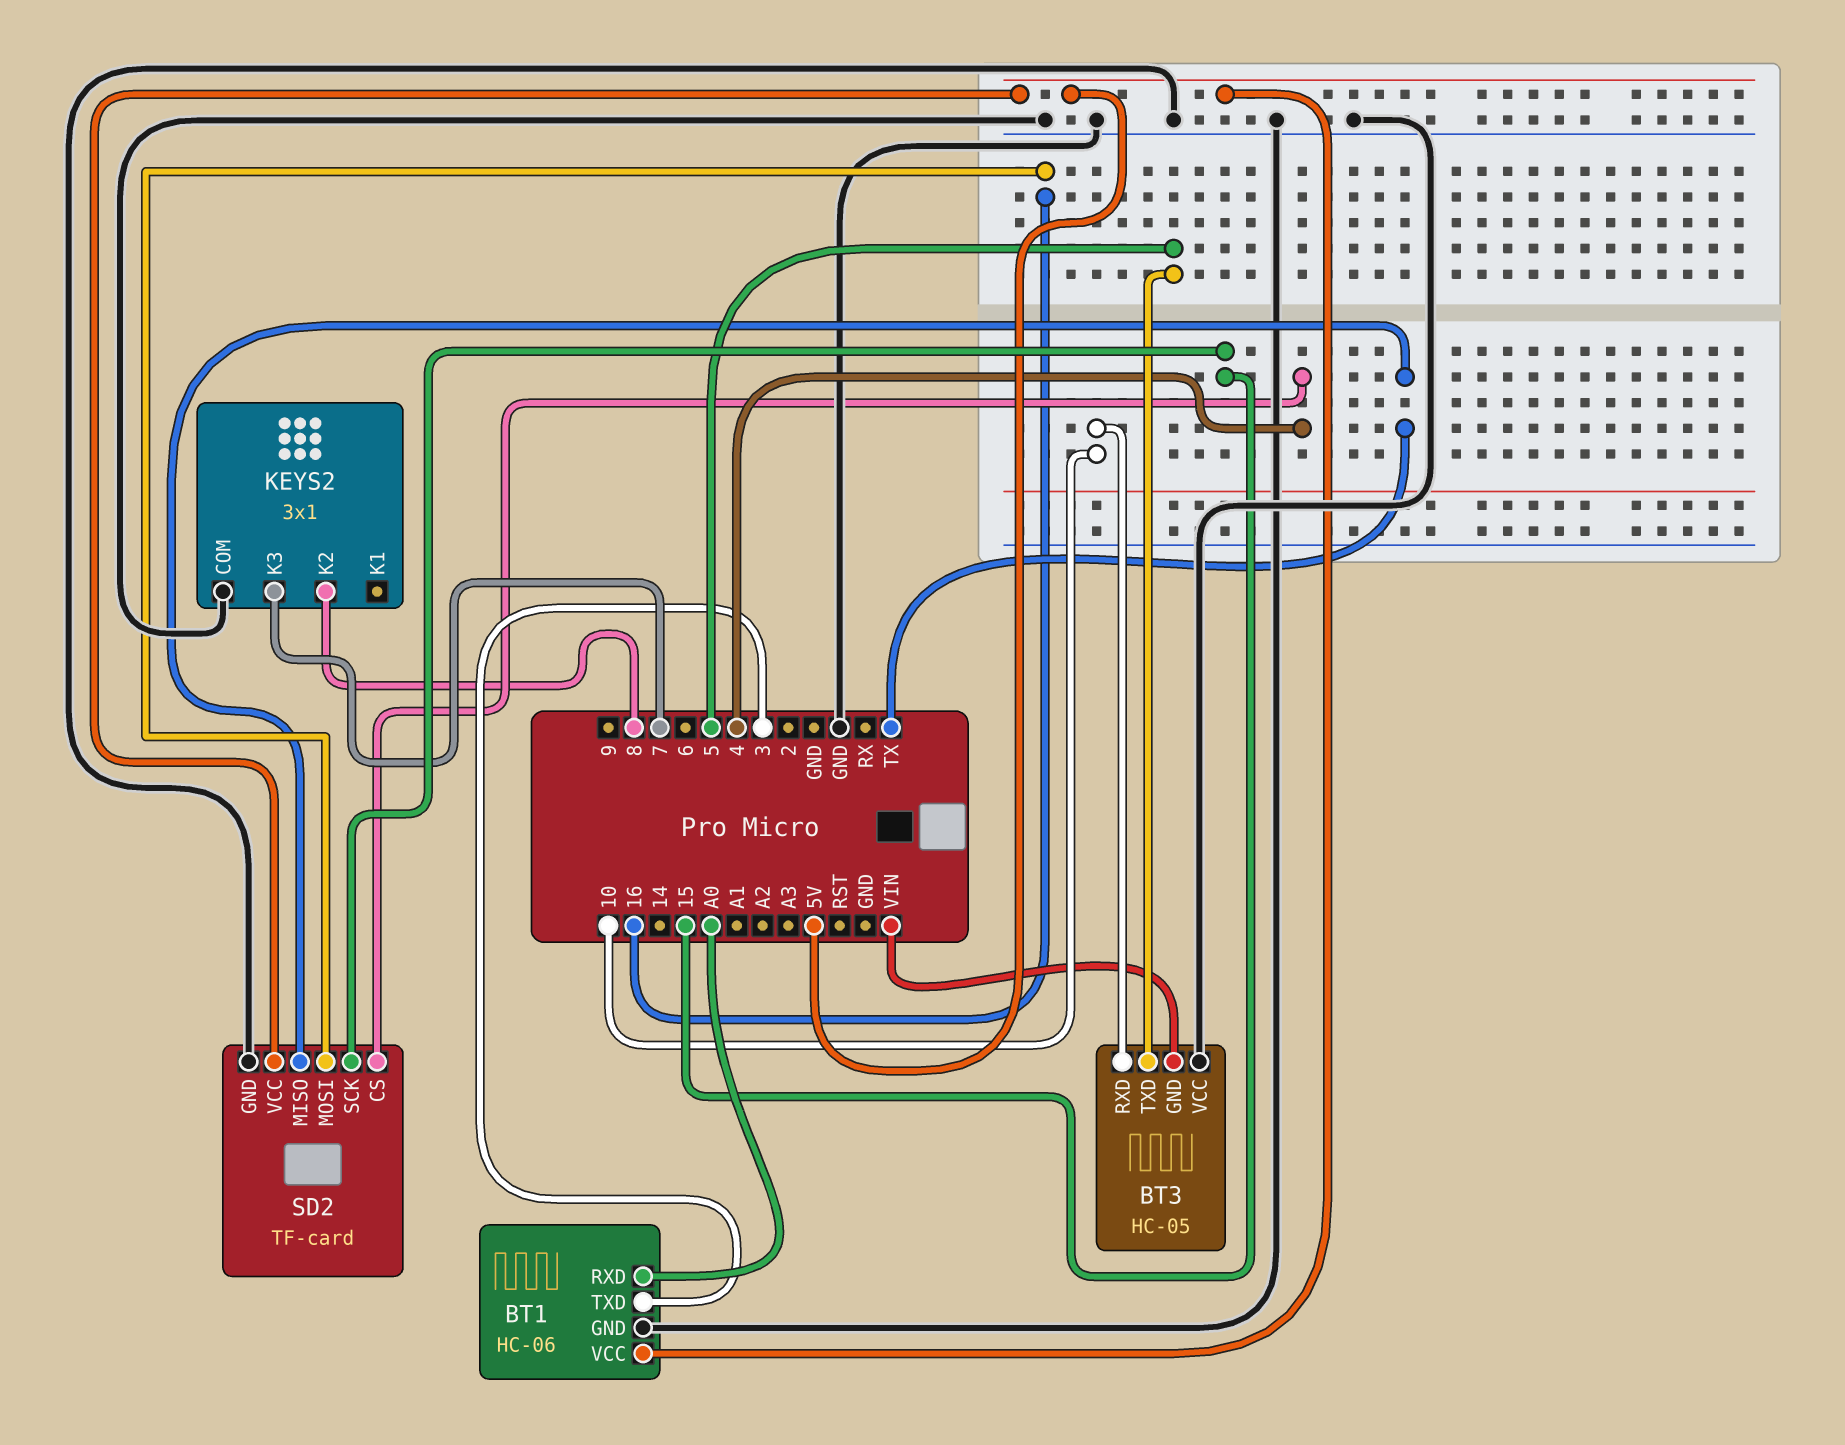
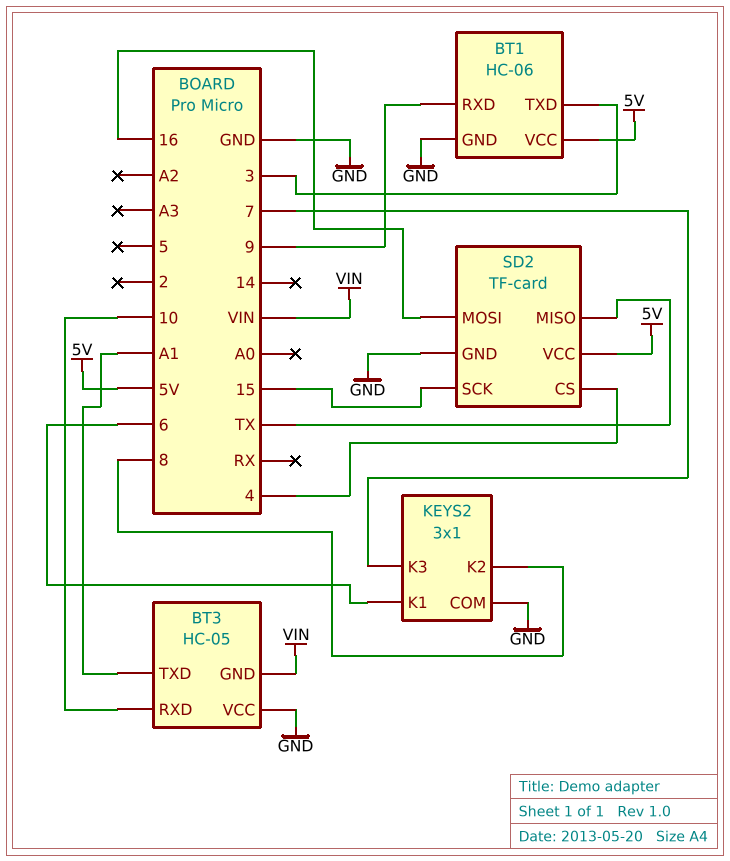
BT1 pin RXD: A0 -> 9
BT3 pin TXD: 5 -> A1
KEYS2 pin K1: none -> 6

